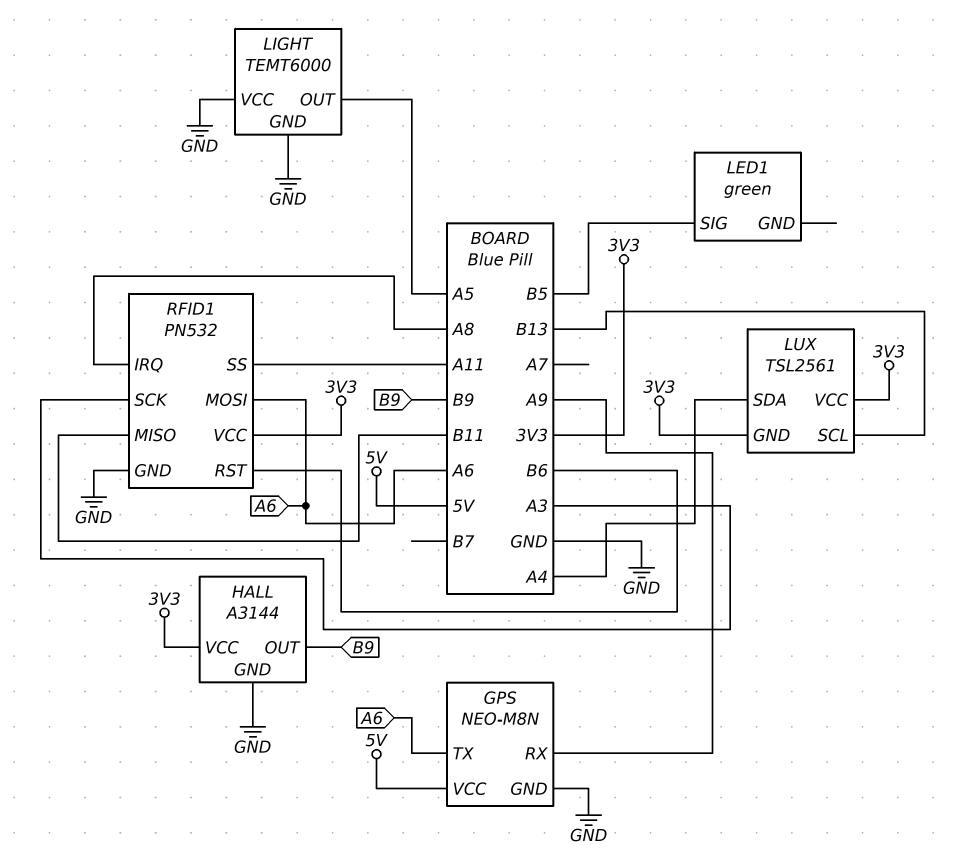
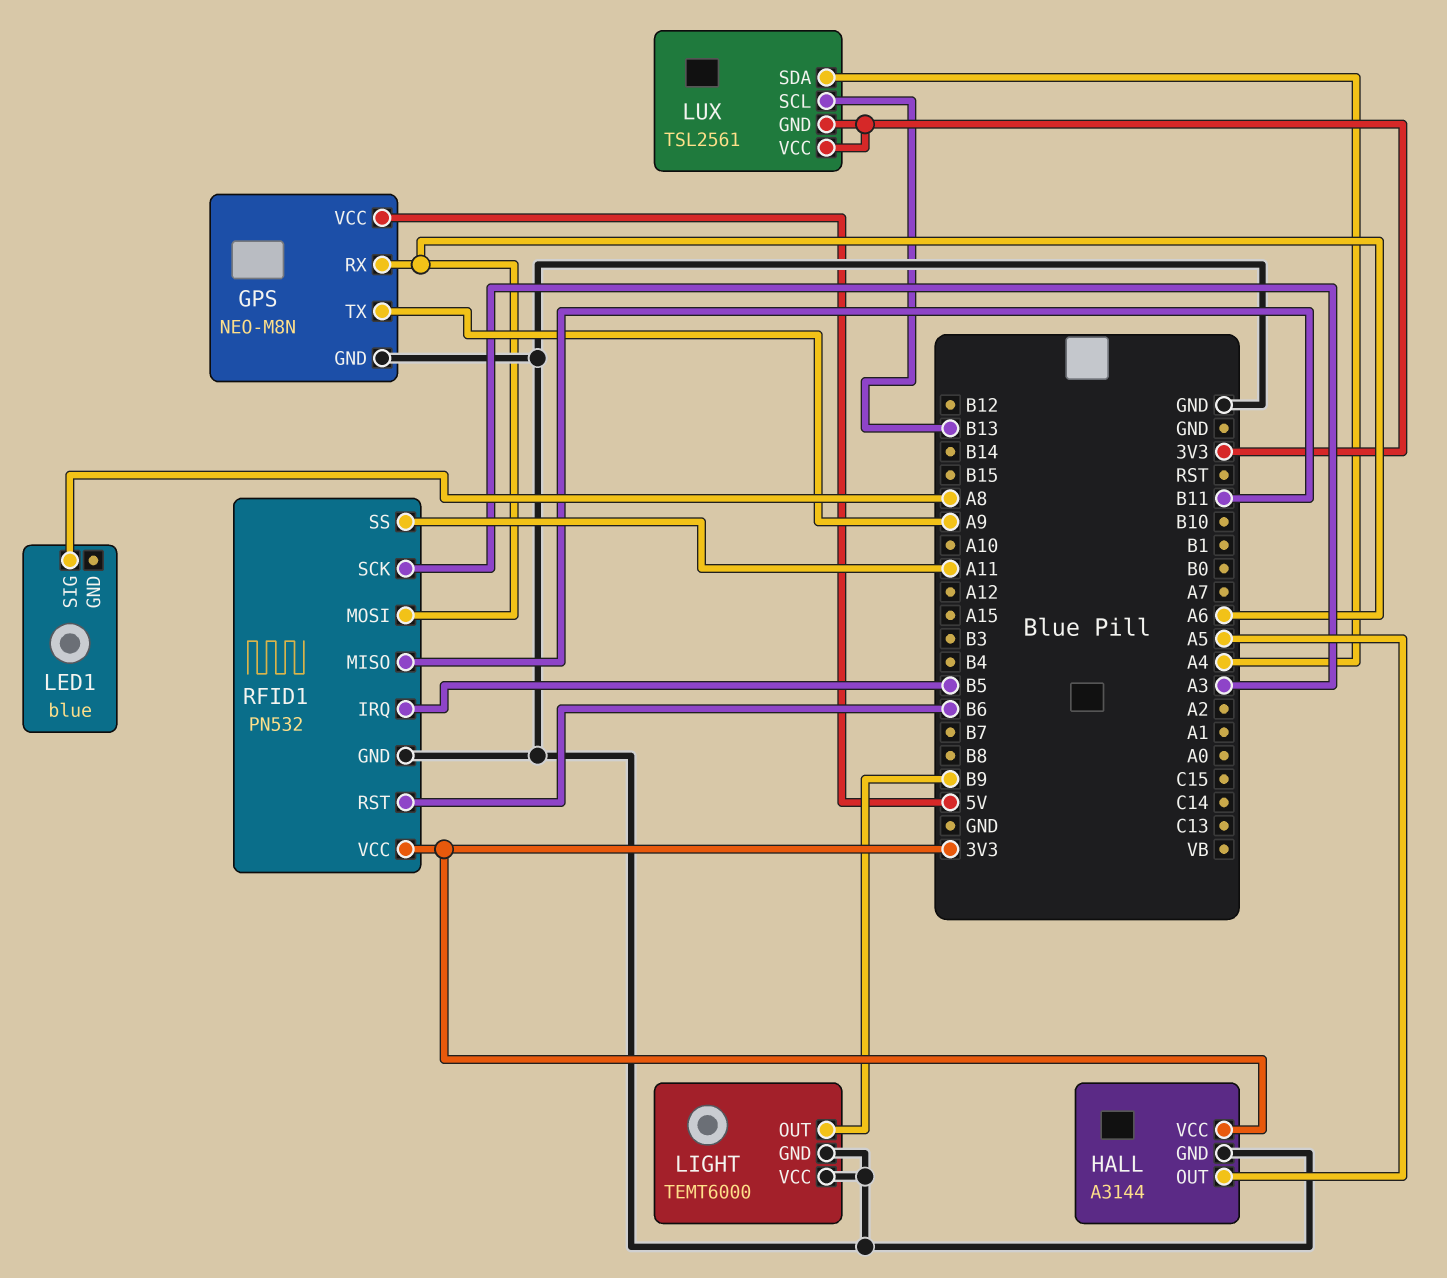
GPS pin RX: A9 -> A6
GPS pin TX: A6 -> A9
HALL pin OUT: B9 -> A5
LED1: green -> blue
LED1 pin SIG: B5 -> A8
LIGHT pin OUT: A5 -> B9
RFID1 pin IRQ: A8 -> B5

